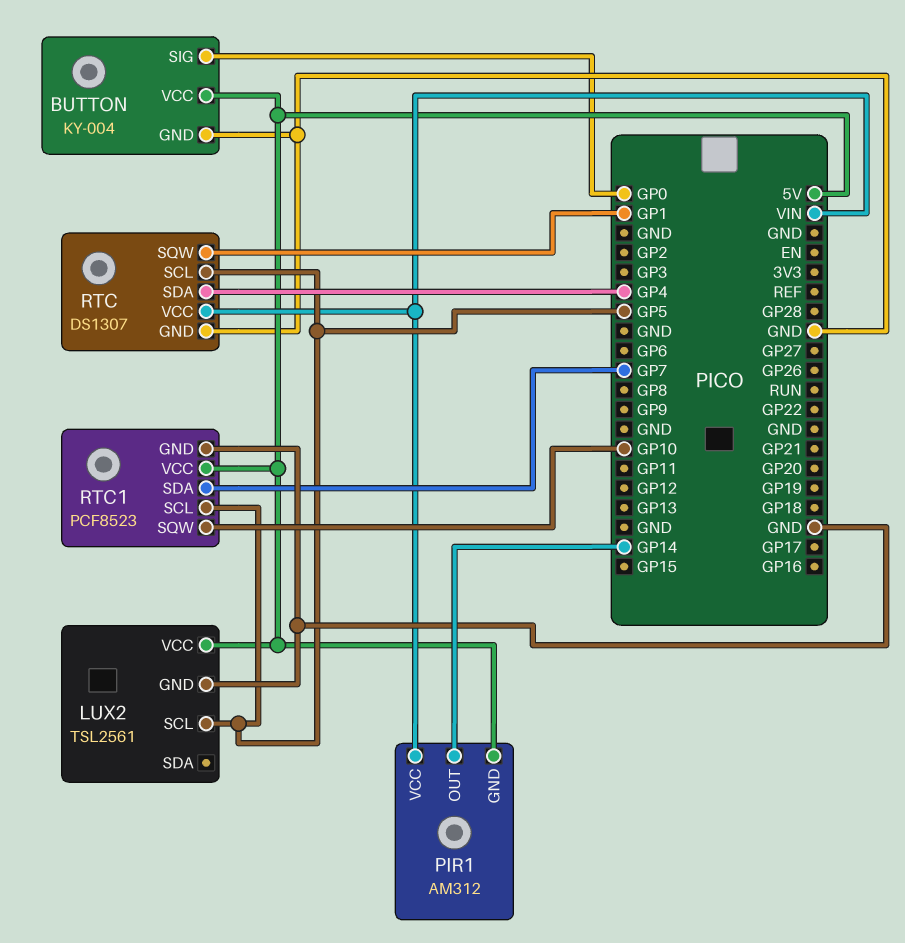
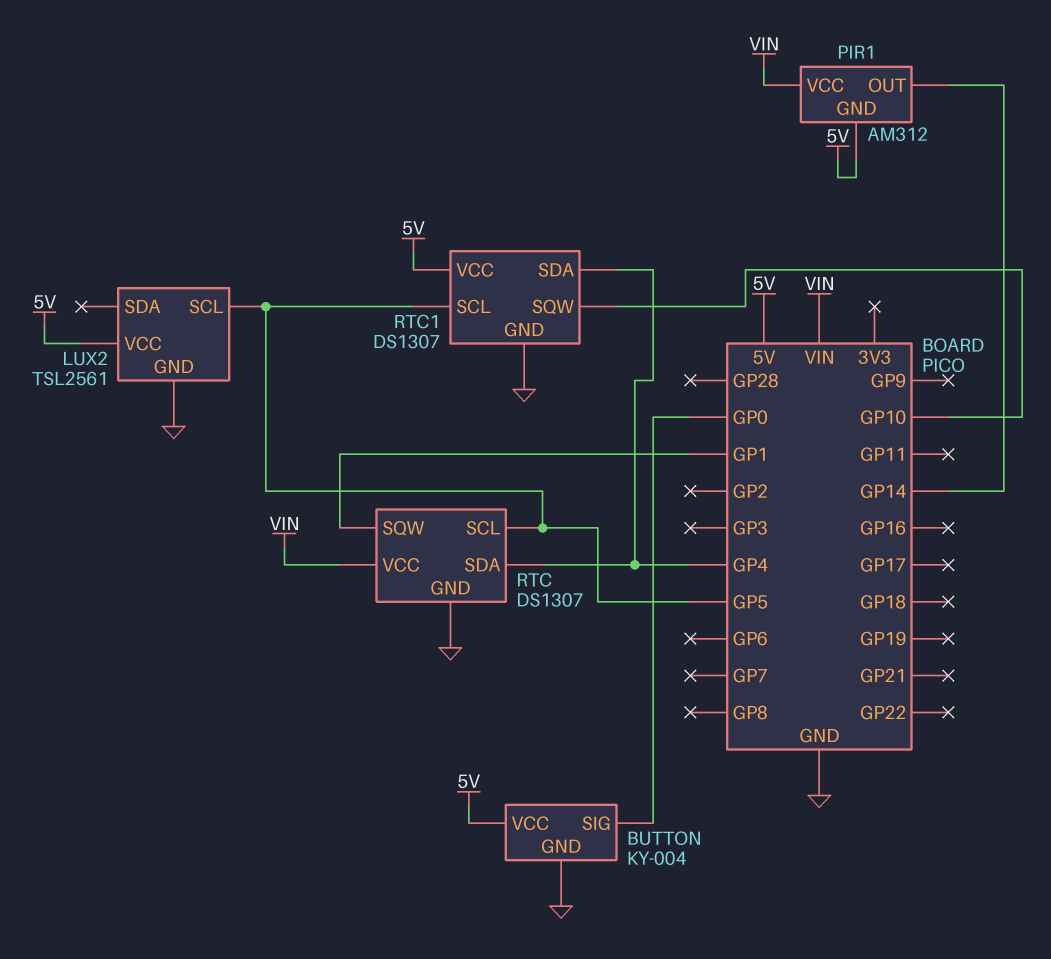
RTC1: PCF8523 -> DS1307
RTC1 pin SDA: GP7 -> GP4

